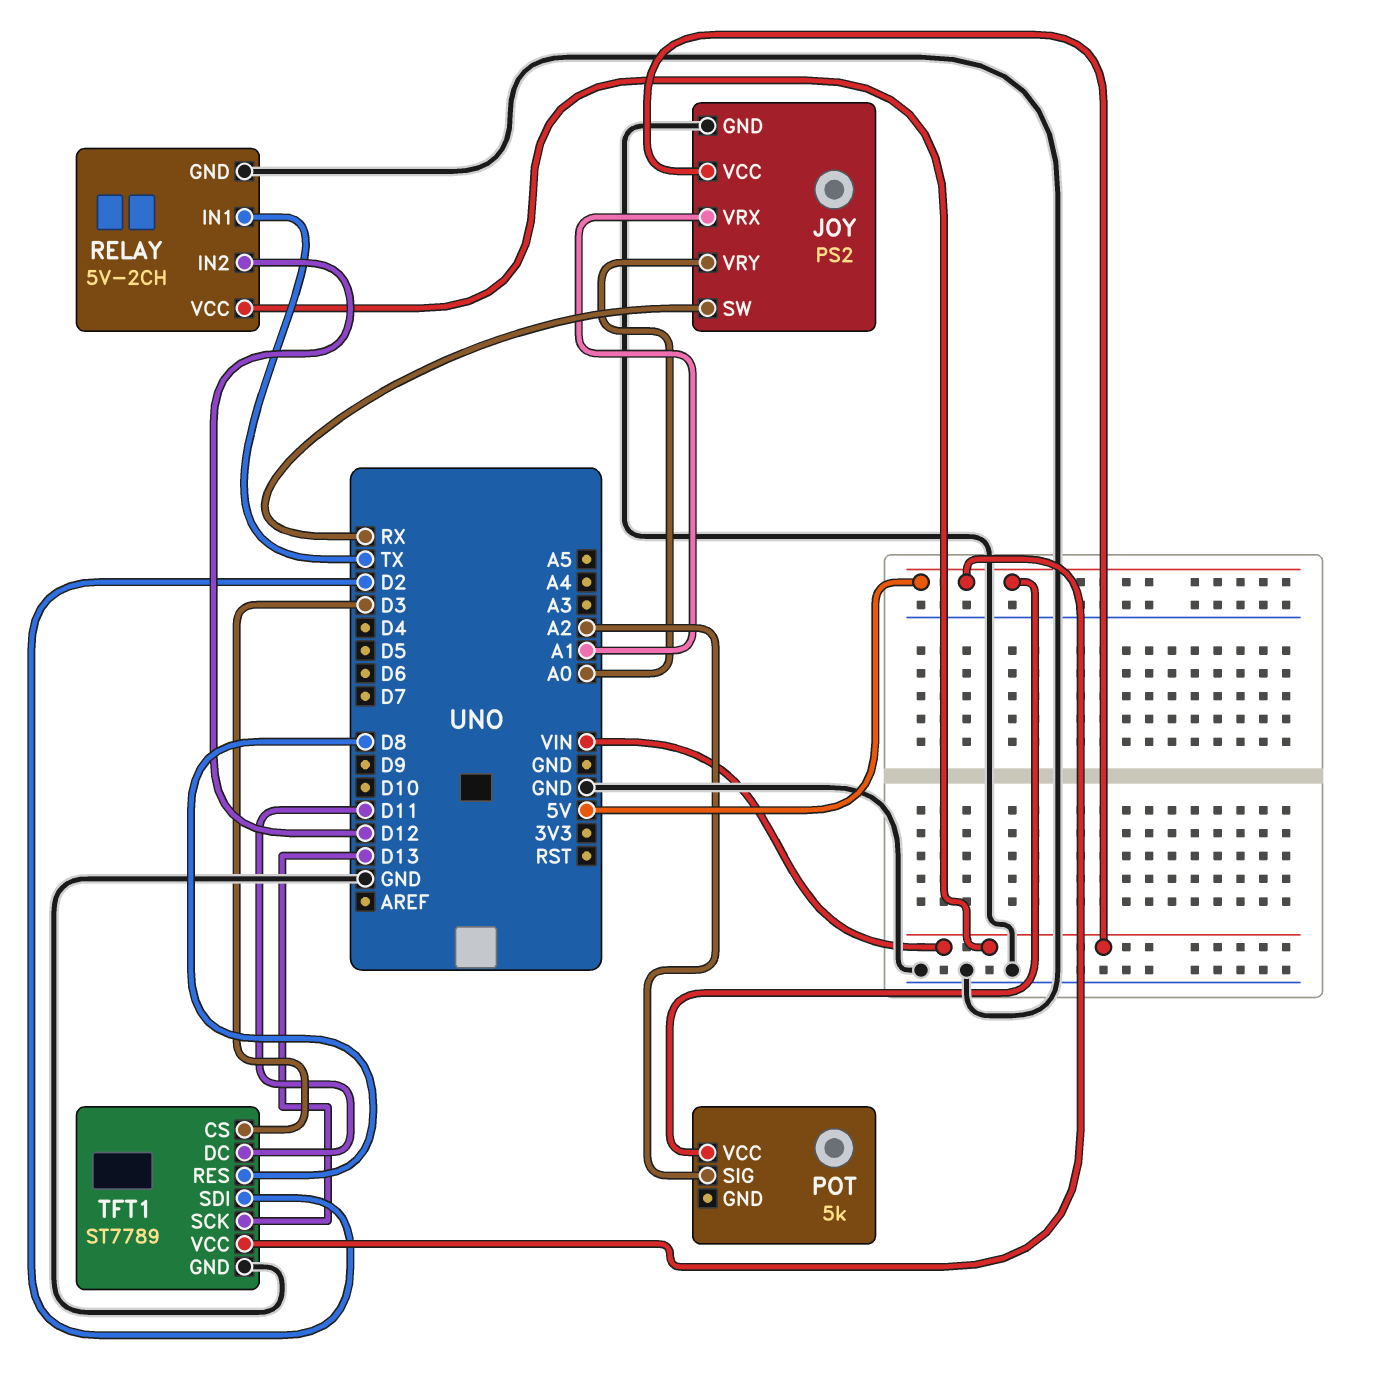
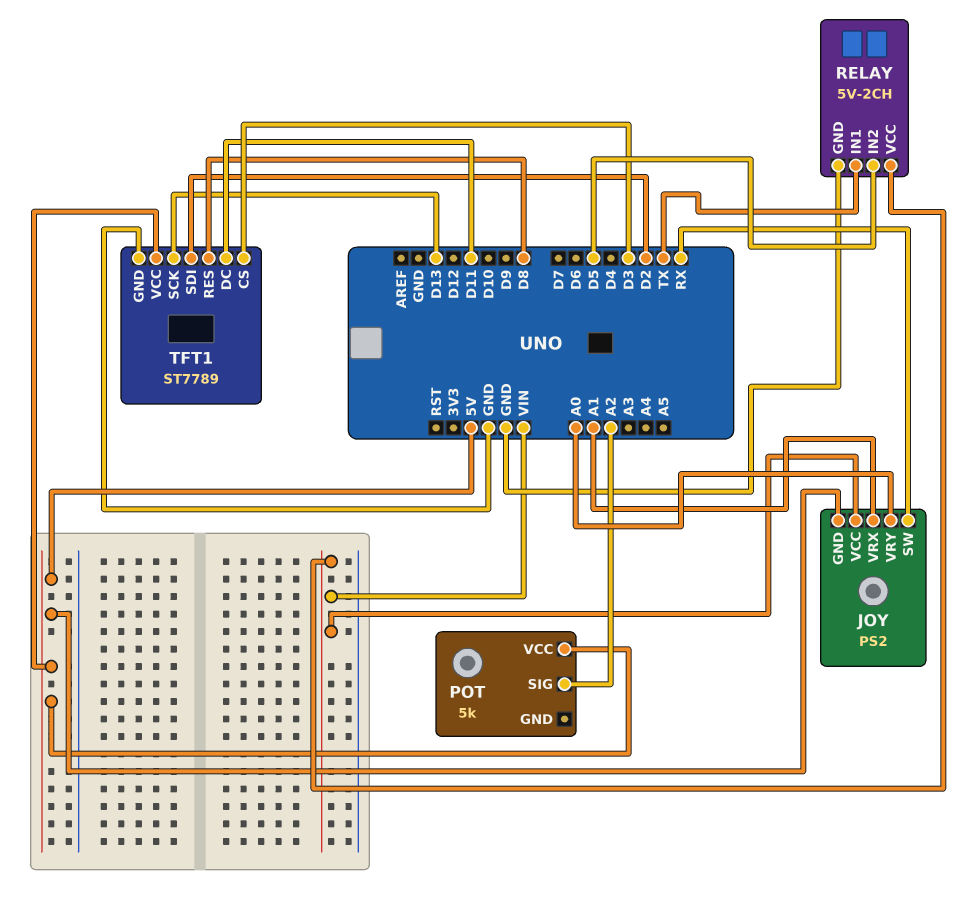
JOY pin GND: GND -> 5V
RELAY pin IN2: D12 -> D5

